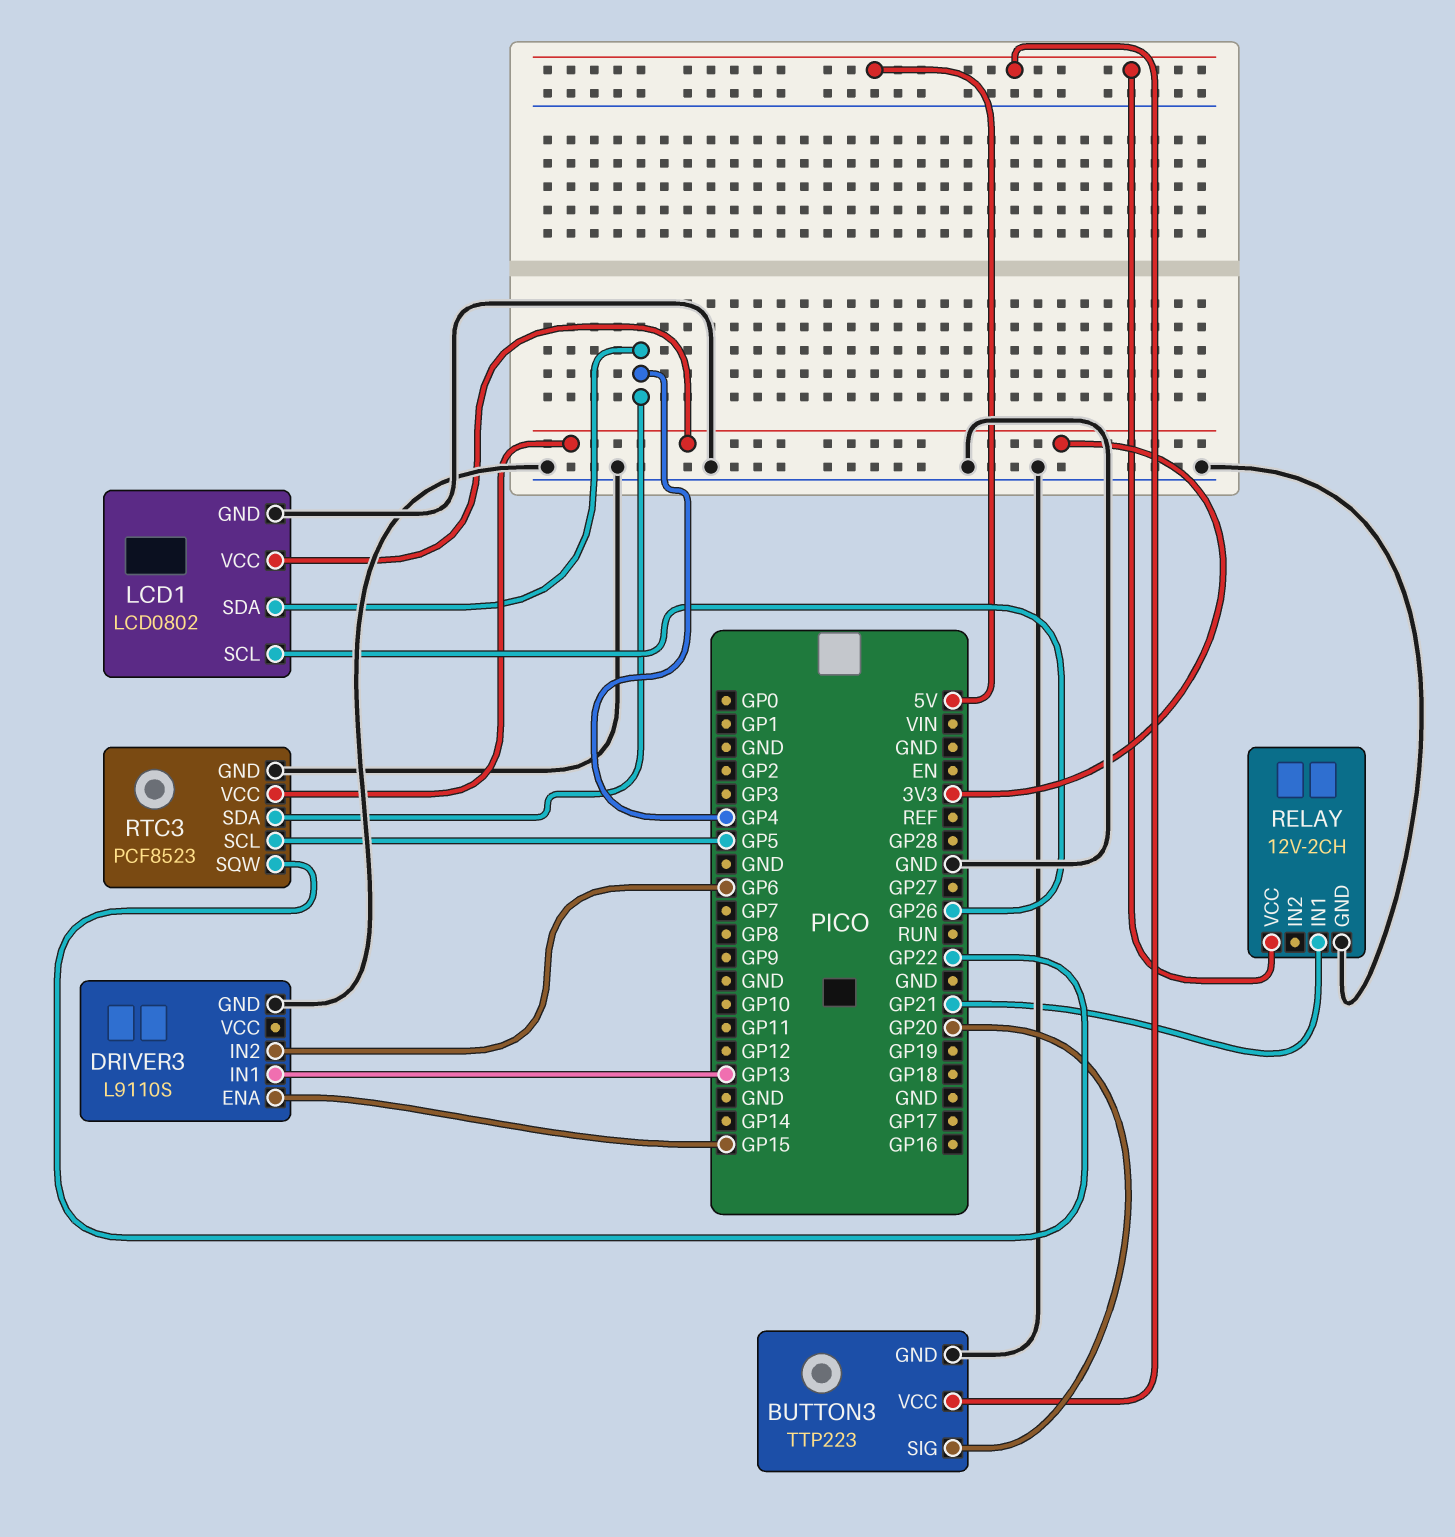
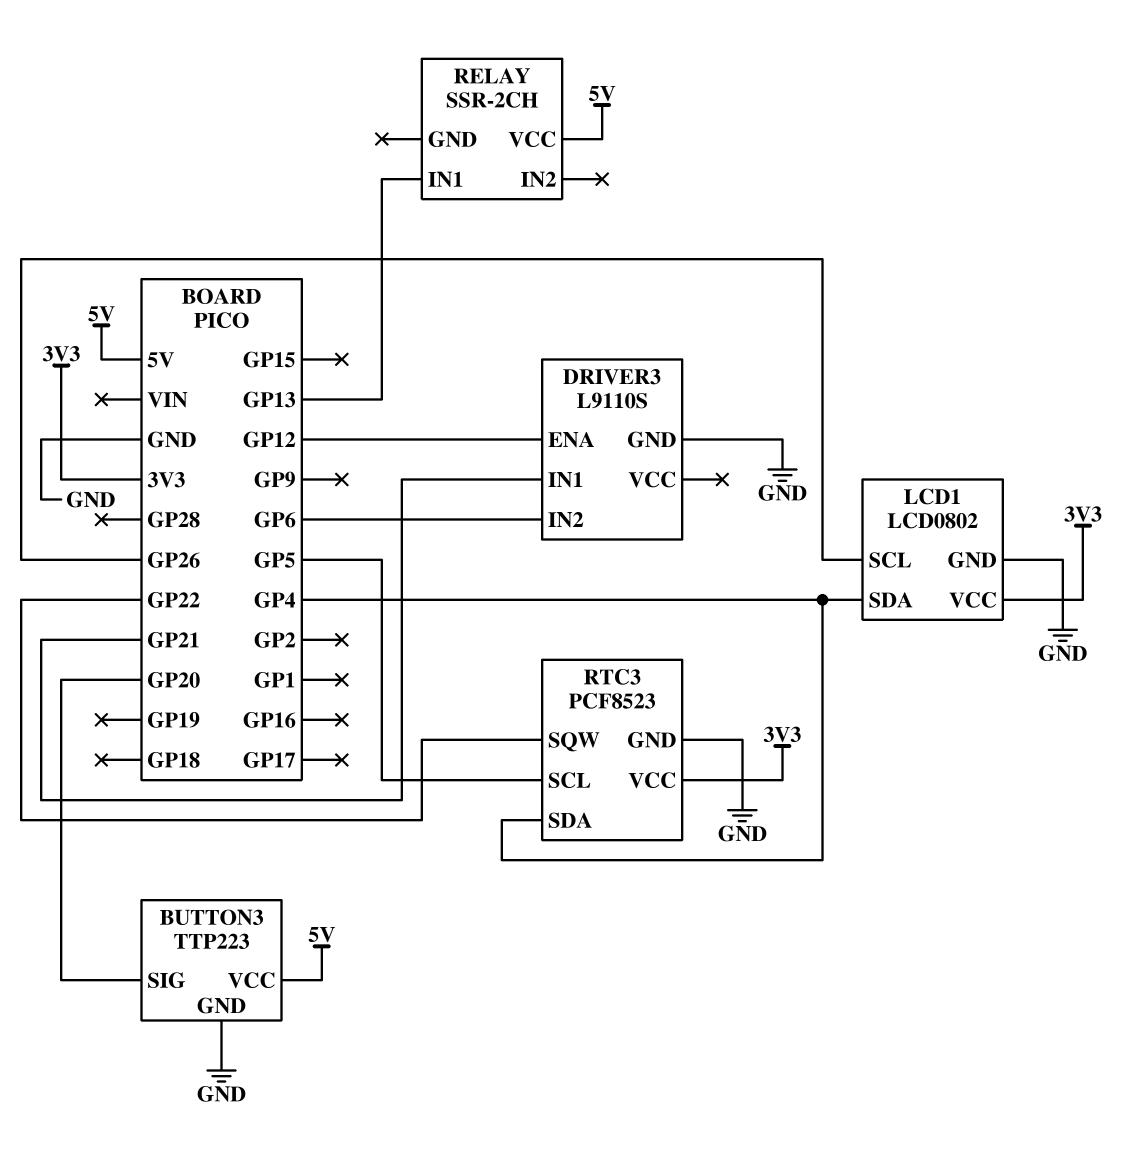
DRIVER3 pin ENA: GP15 -> GP12
DRIVER3 pin IN1: GP13 -> GP21
RELAY: 12V-2CH -> SSR-2CH
RELAY pin GND: GND -> none
RELAY pin IN1: GP21 -> GP13

